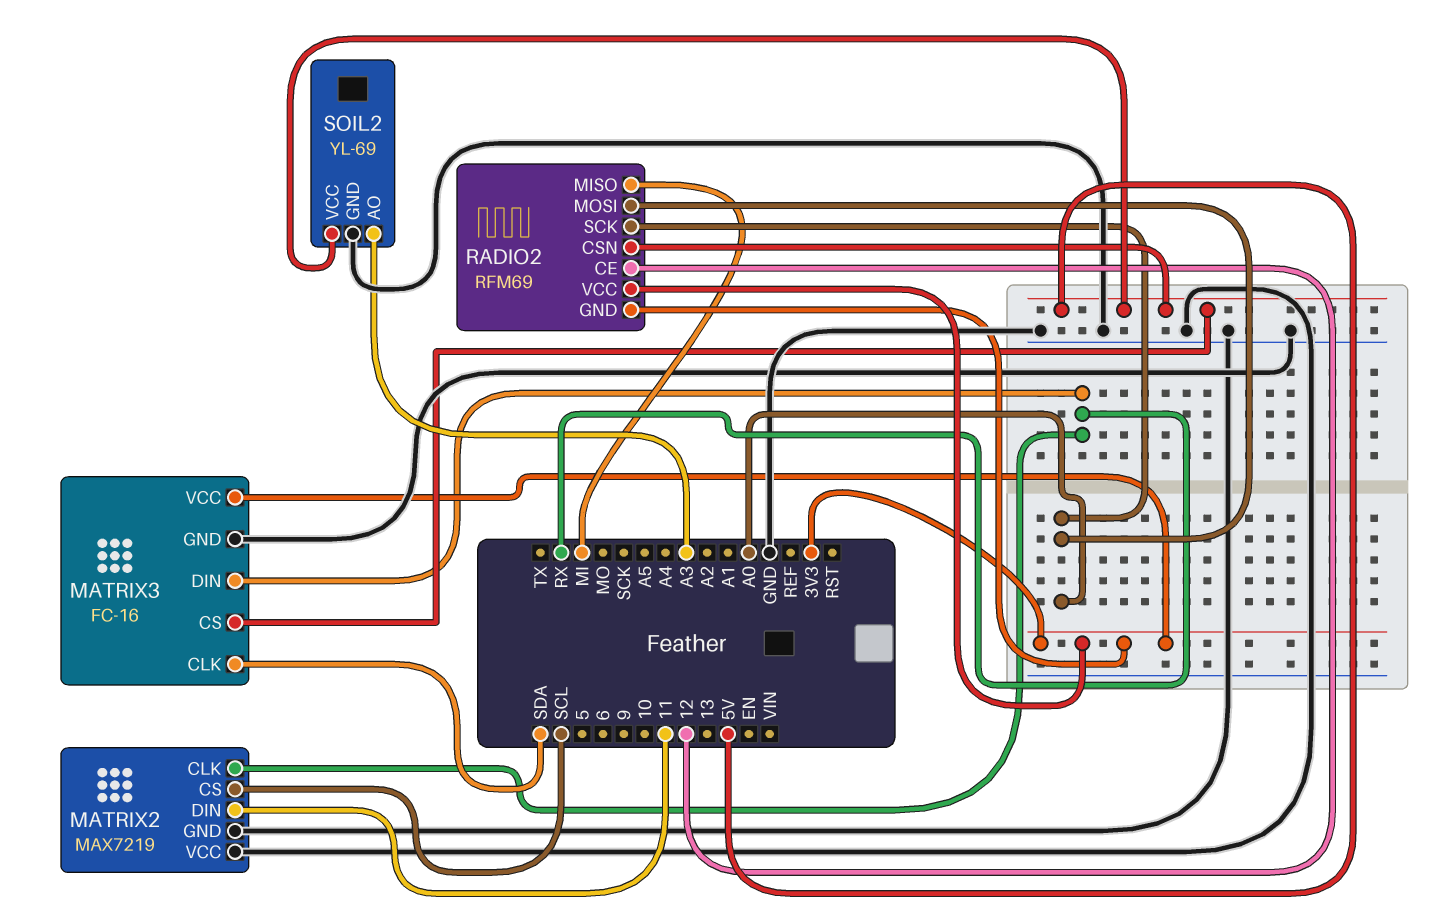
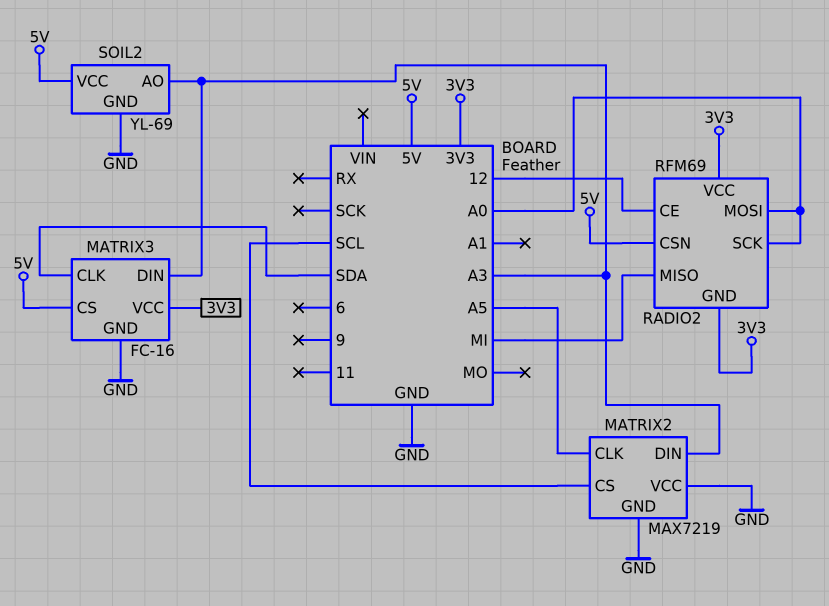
MATRIX2 pin CLK: RX -> A5
MATRIX2 pin DIN: 11 -> A3
MATRIX3 pin DIN: RX -> A3

